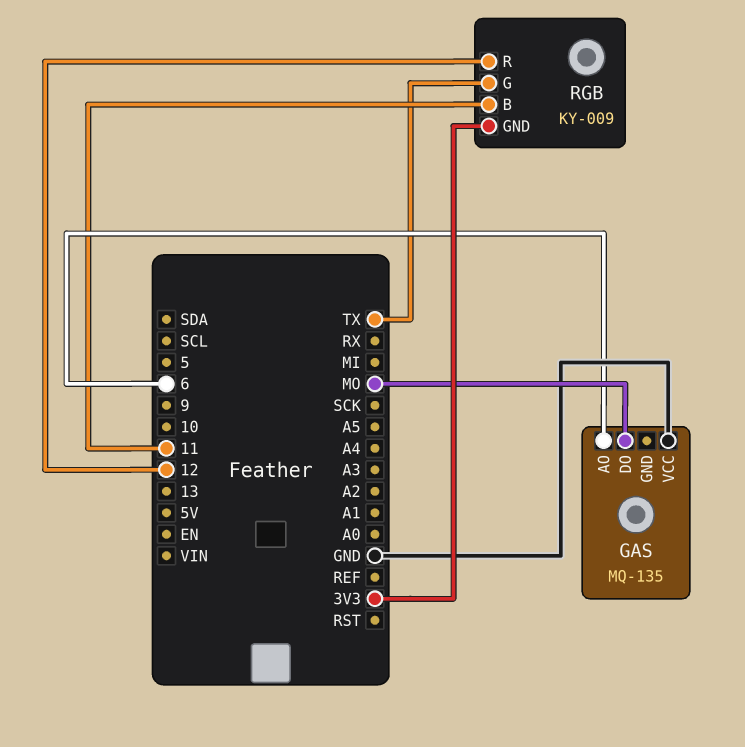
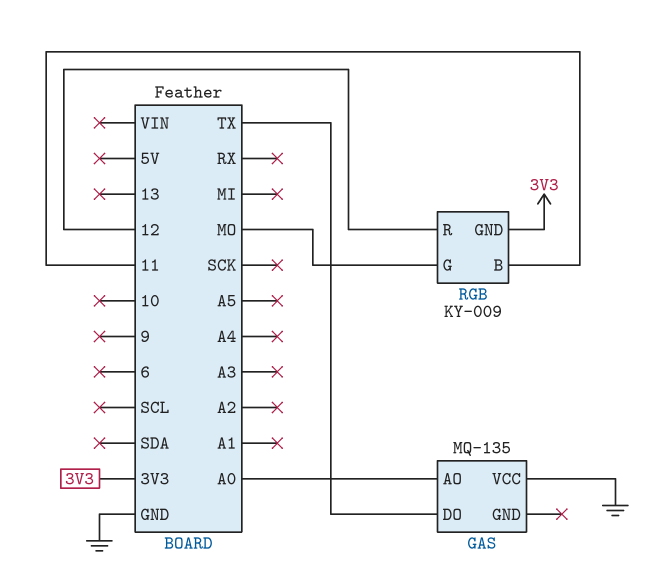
GAS pin AO: 6 -> A0
GAS pin DO: MO -> TX
RGB pin G: TX -> MO

